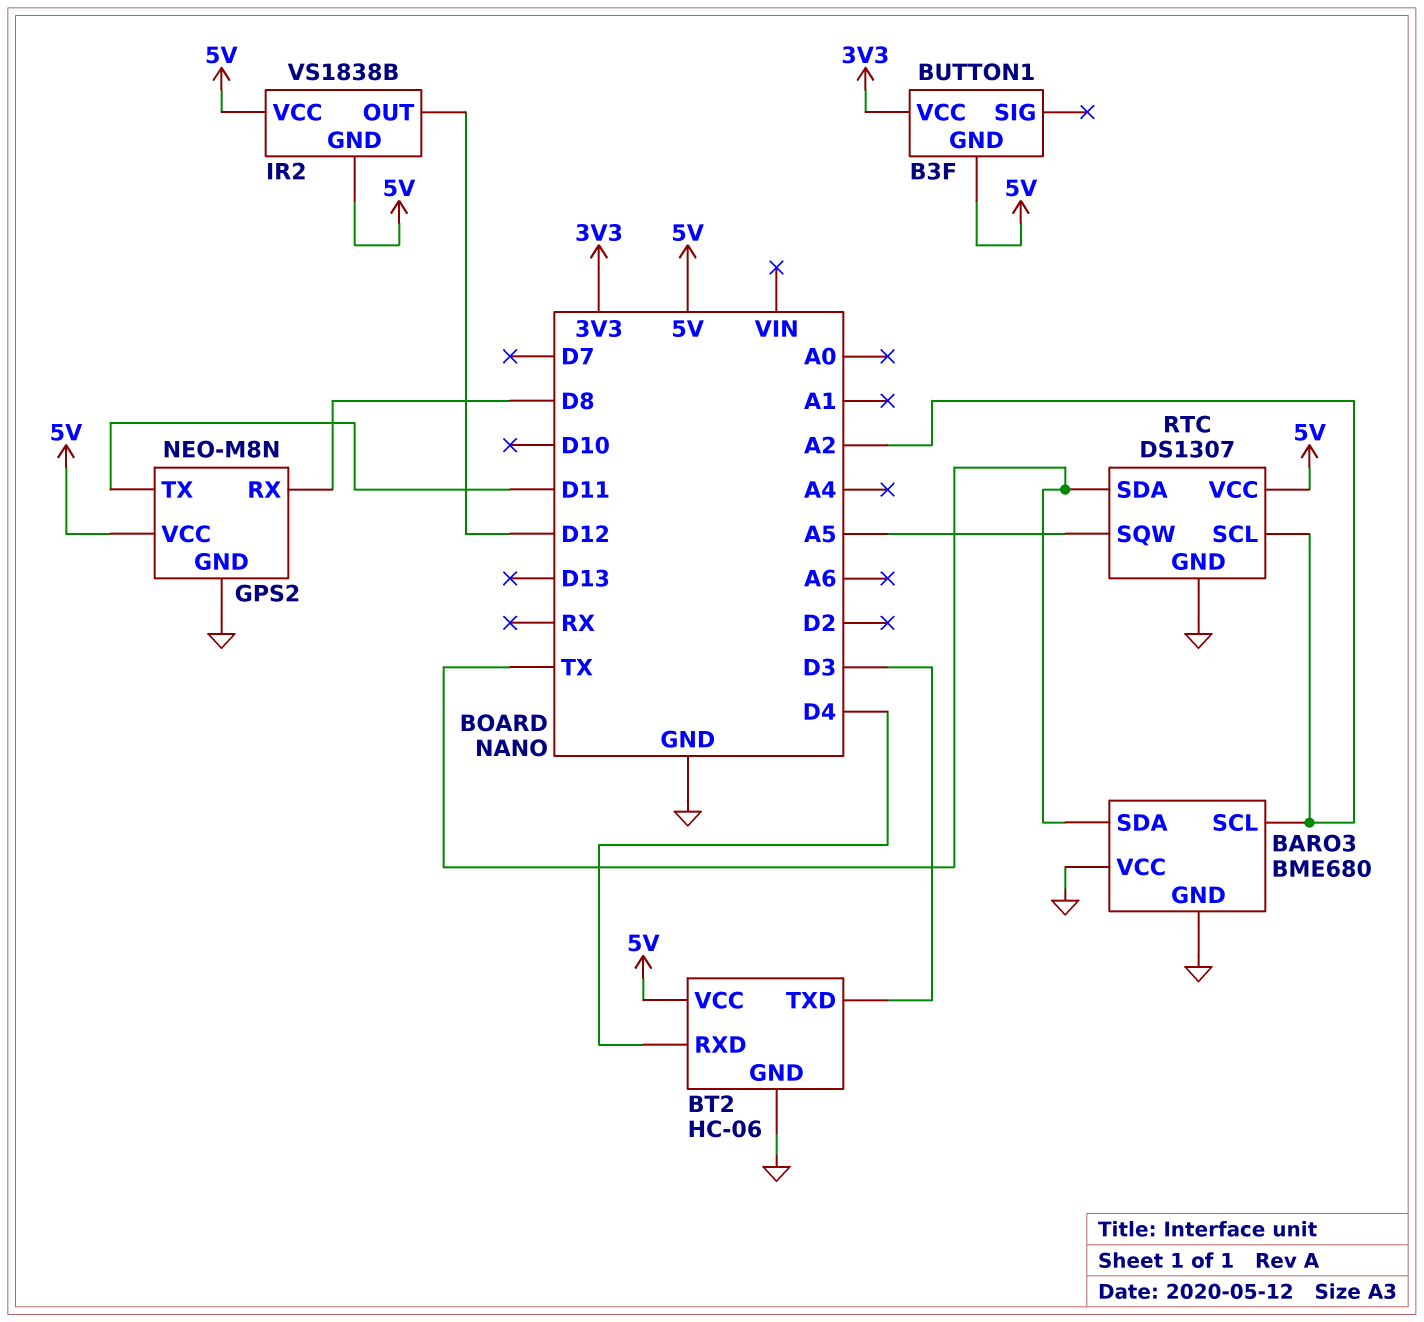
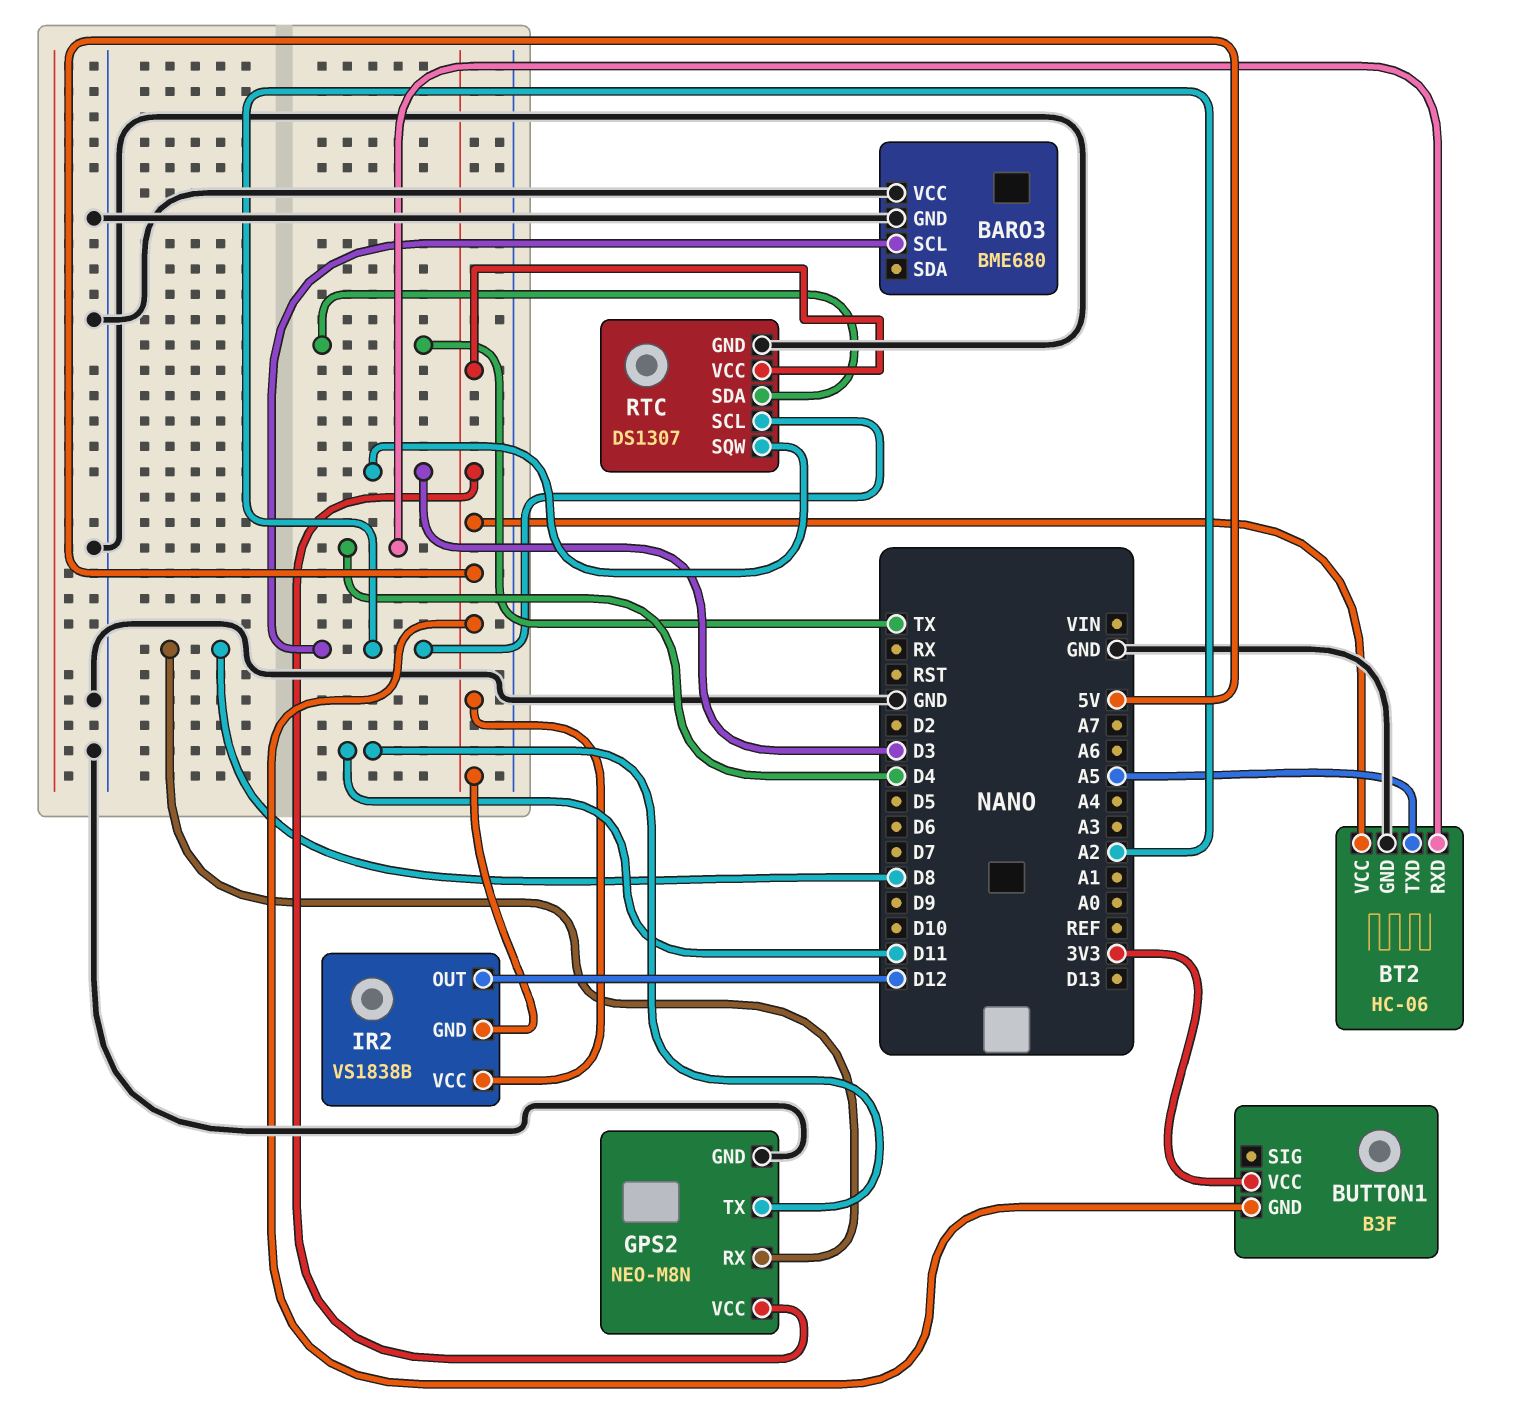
BARO3 pin SDA: TX -> none
BT2 pin TXD: D3 -> A5
RTC pin SQW: A5 -> D3

